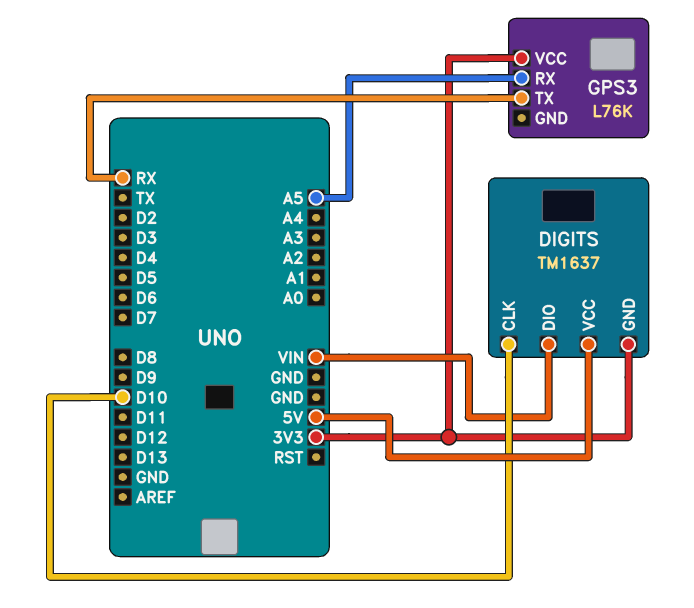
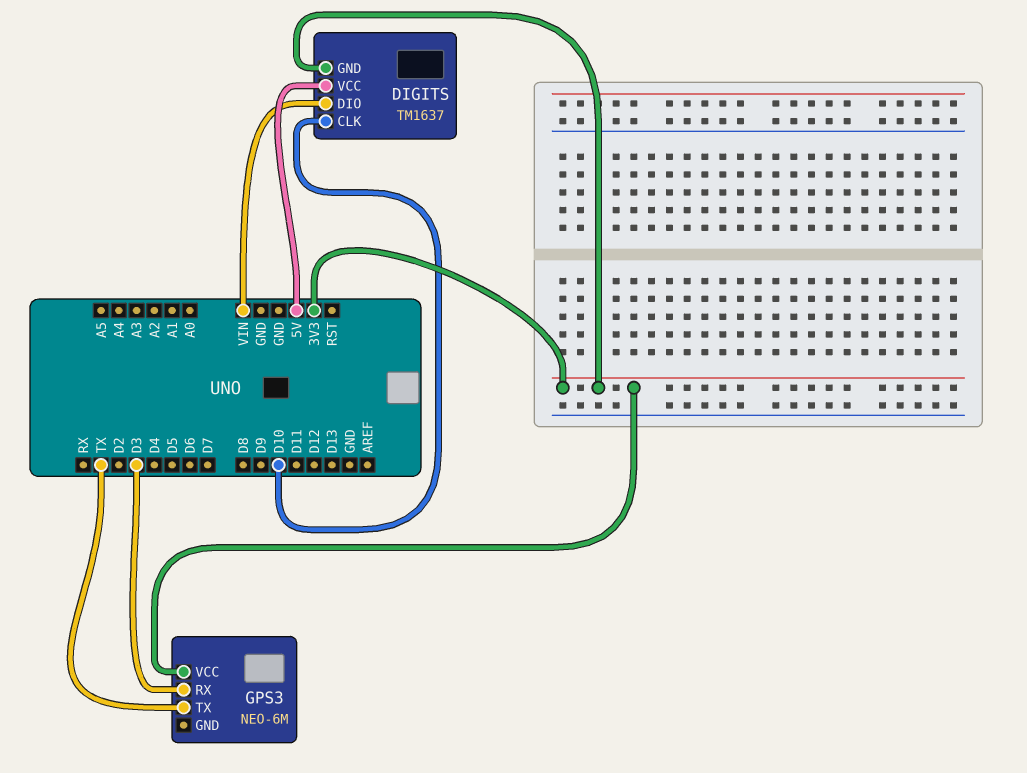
GPS3: L76K -> NEO-6M
GPS3 pin RX: A5 -> D3
GPS3 pin TX: RX -> TX

